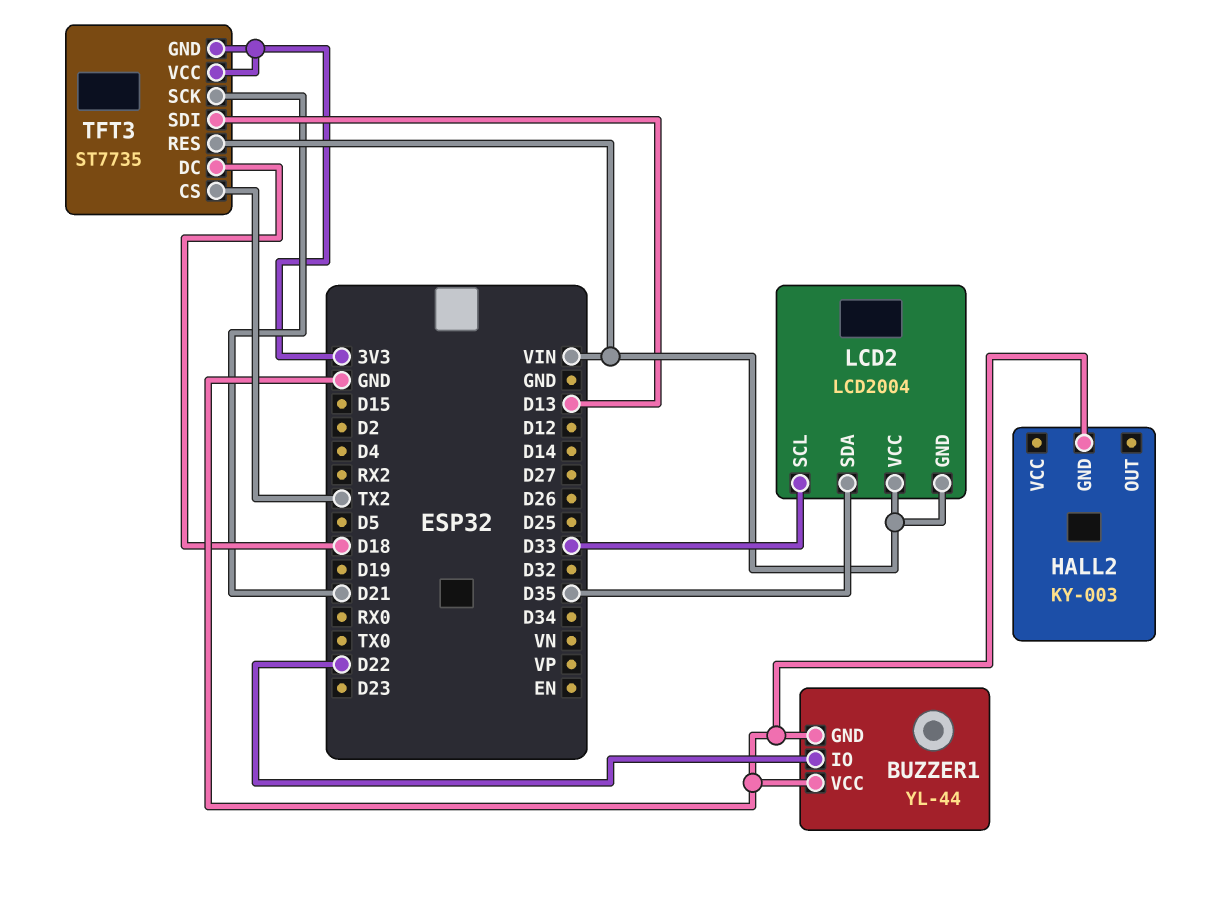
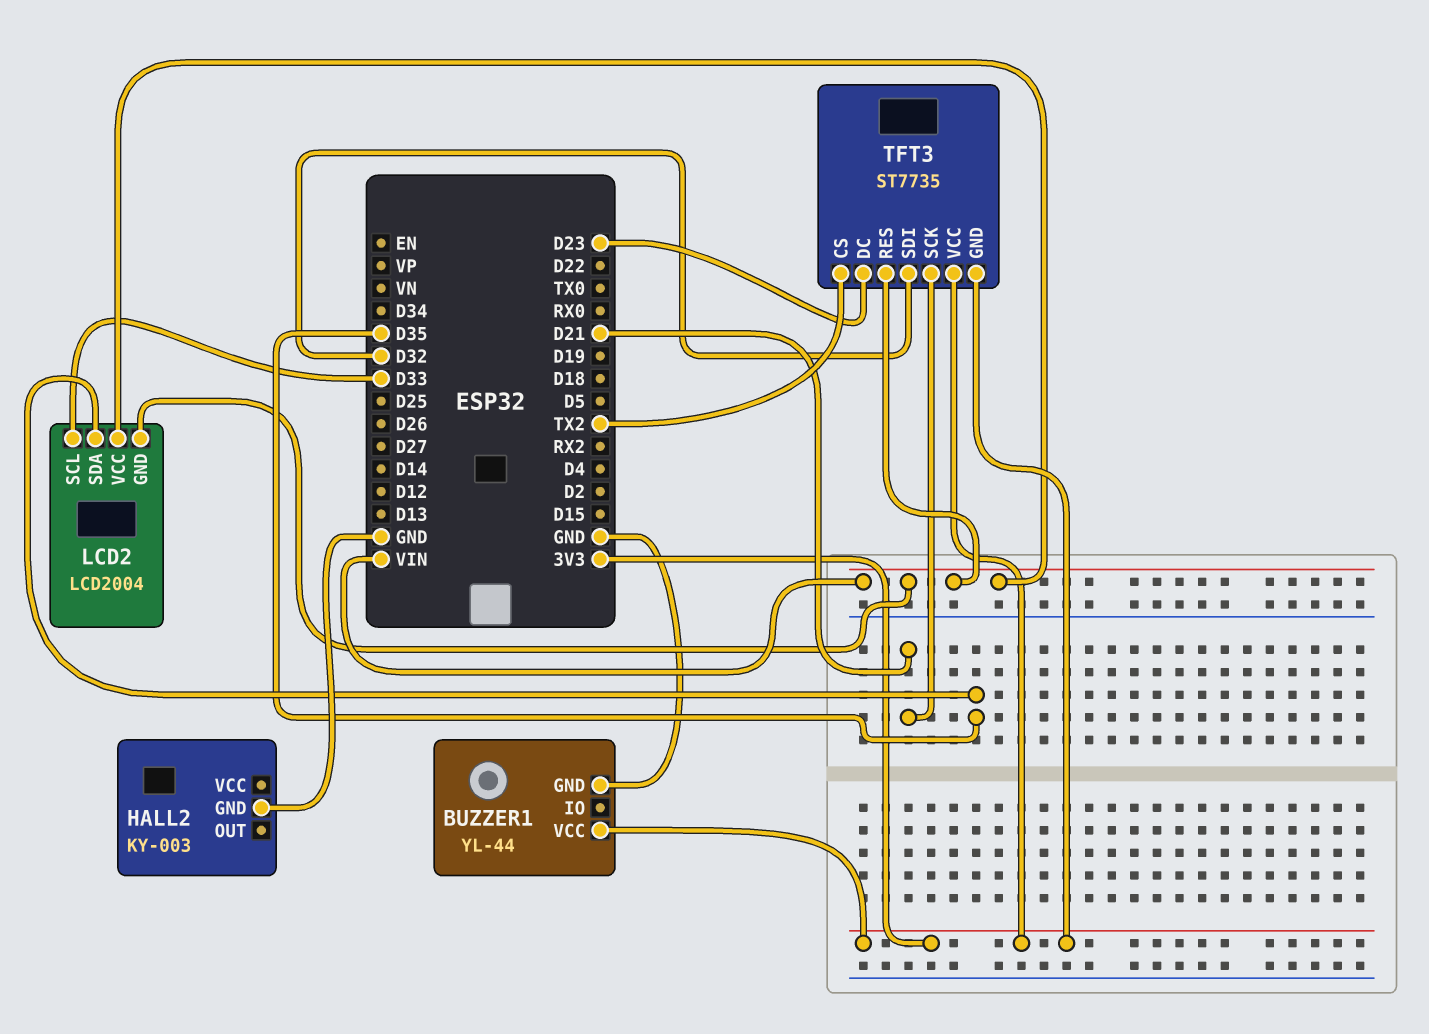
BUZZER1 pin IO: D22 -> none
BUZZER1 pin VCC: GND -> 3V3
TFT3 pin DC: D18 -> D23
TFT3 pin SDI: D13 -> D32

